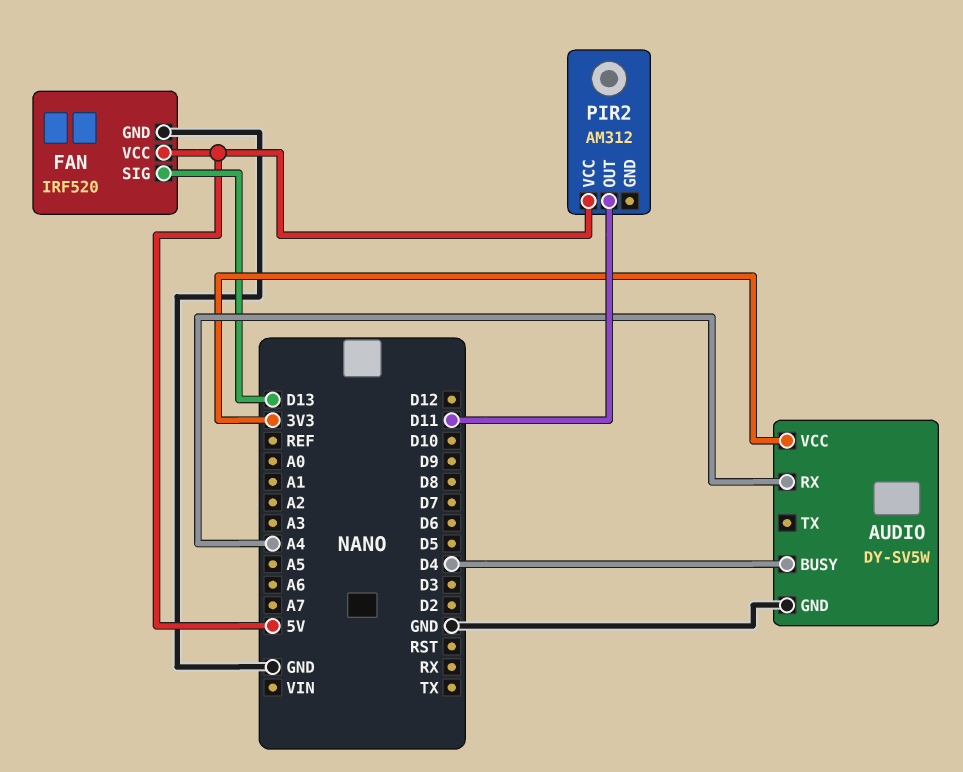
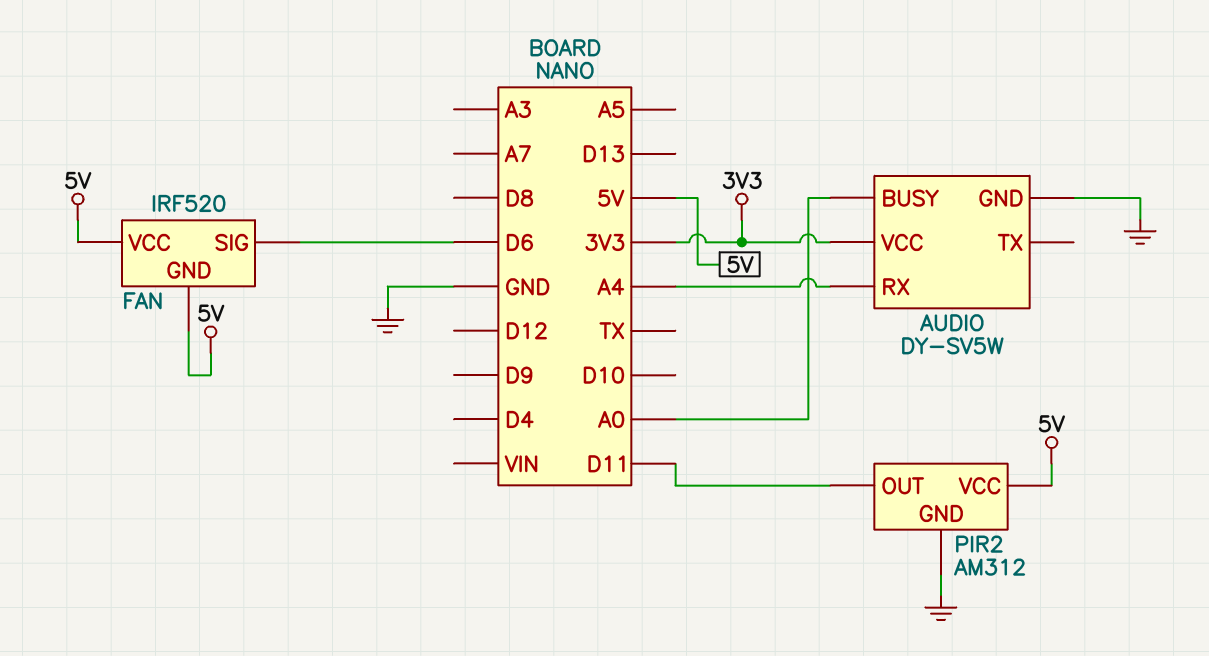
AUDIO pin BUSY: D4 -> A0
FAN pin GND: GND -> 5V
FAN pin SIG: D13 -> D6
PIR2 pin GND: none -> GND

